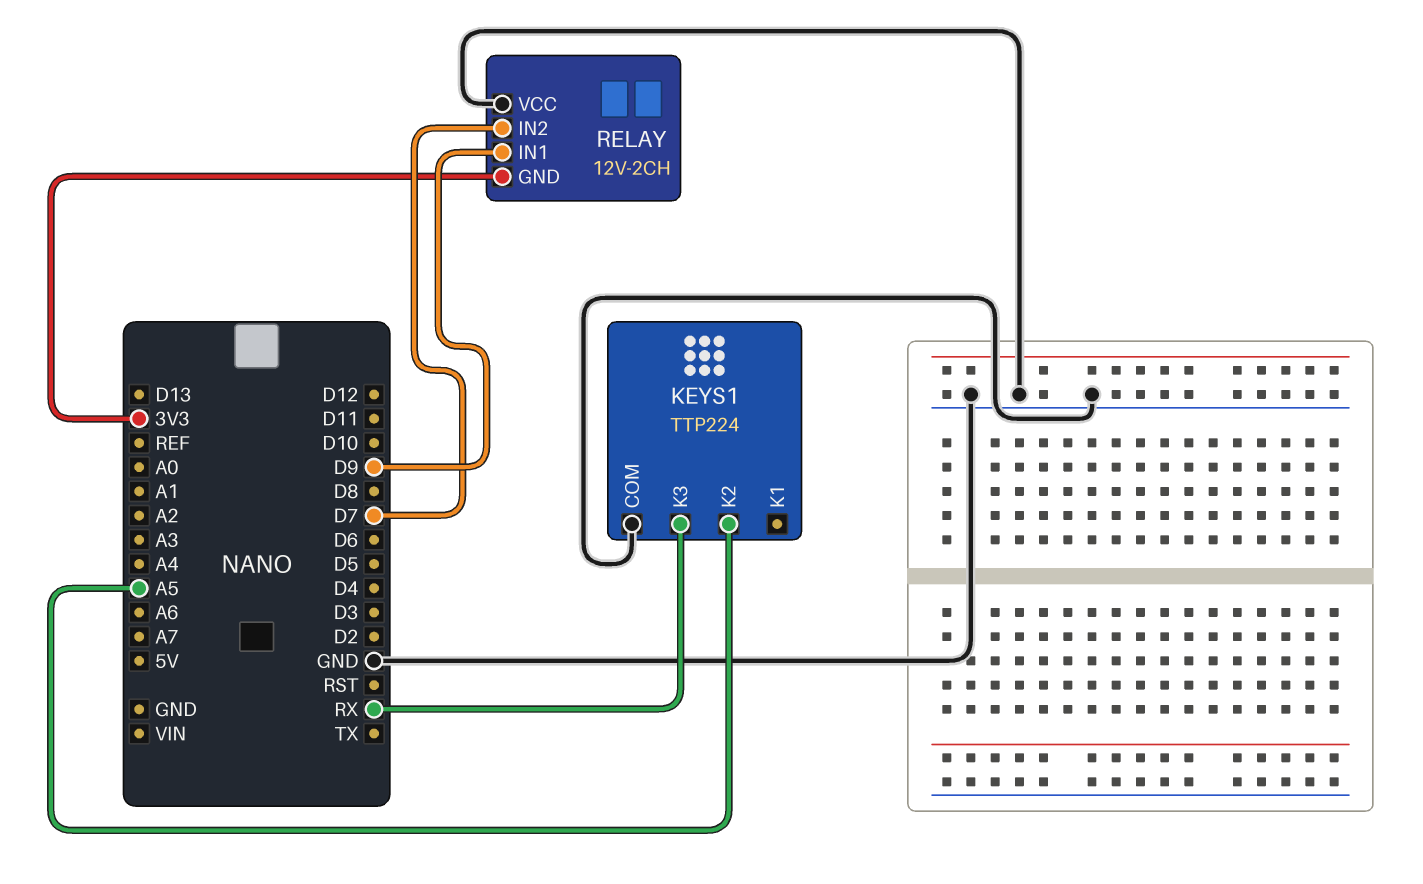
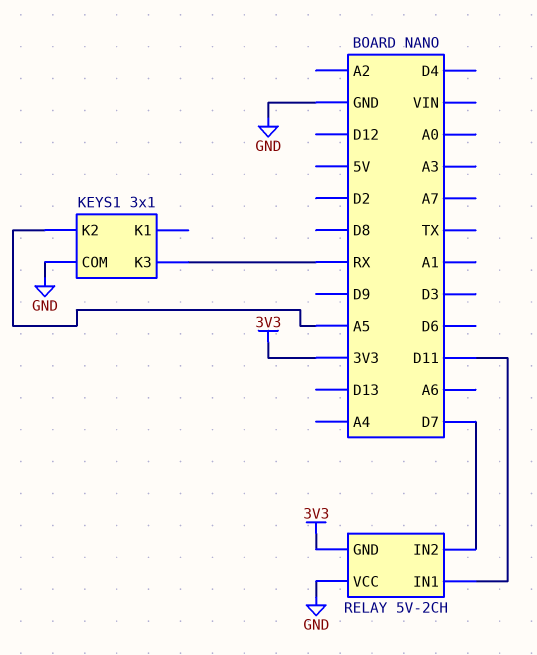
KEYS1: TTP224 -> 3x1
RELAY: 12V-2CH -> 5V-2CH
RELAY pin IN1: D9 -> D11

